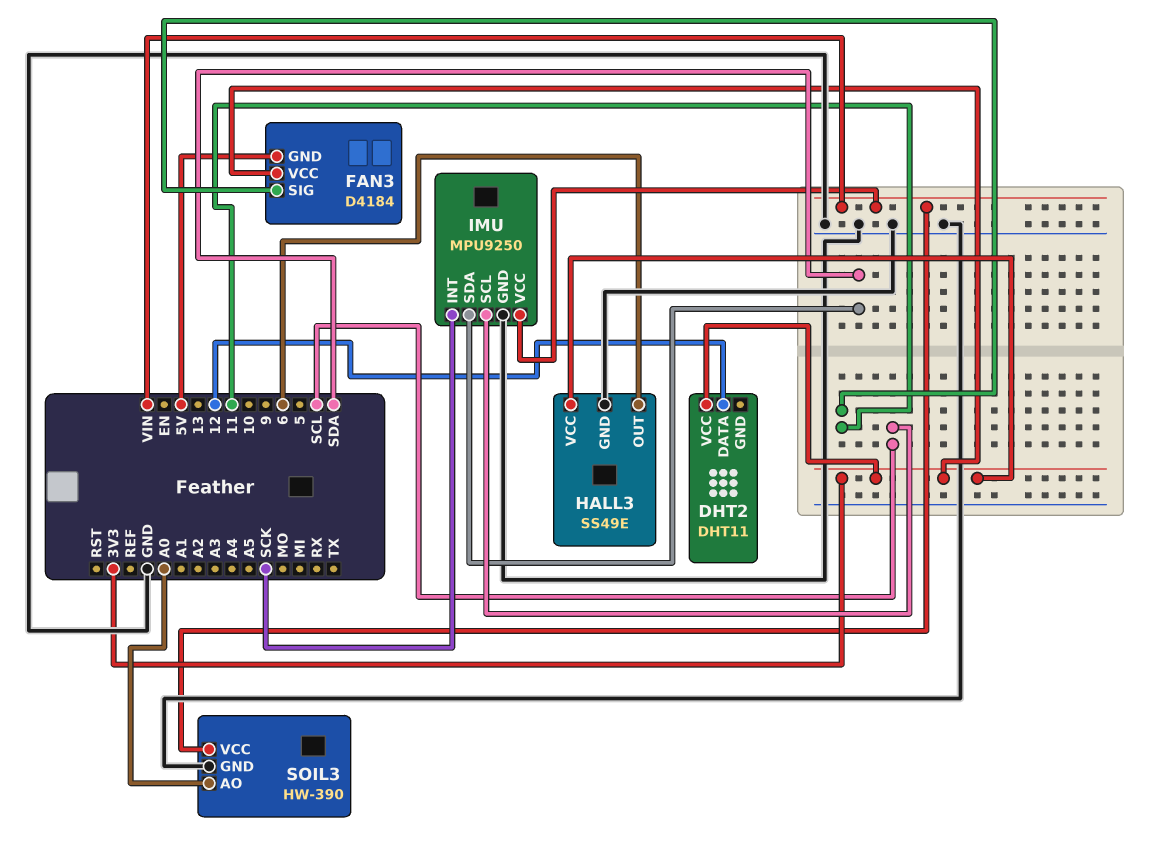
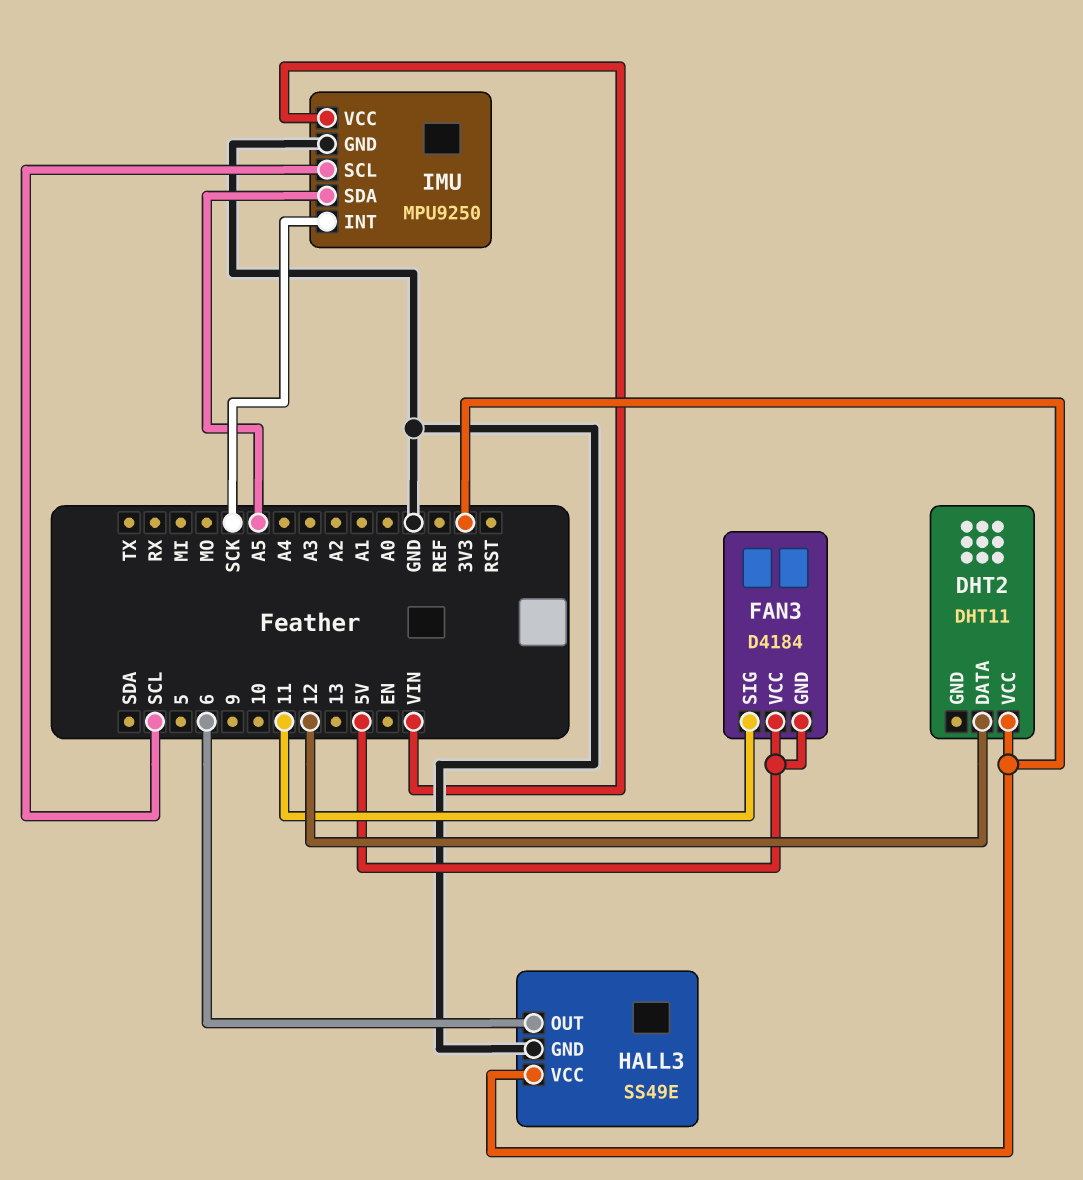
FAN3 pin VCC: 3V3 -> 5V
IMU pin SDA: SDA -> A5
SOIL3: HW-390 -> none
SOIL3 pin AO: A0 -> none
SOIL3 pin GND: GND -> none
SOIL3 pin VCC: VIN -> none

